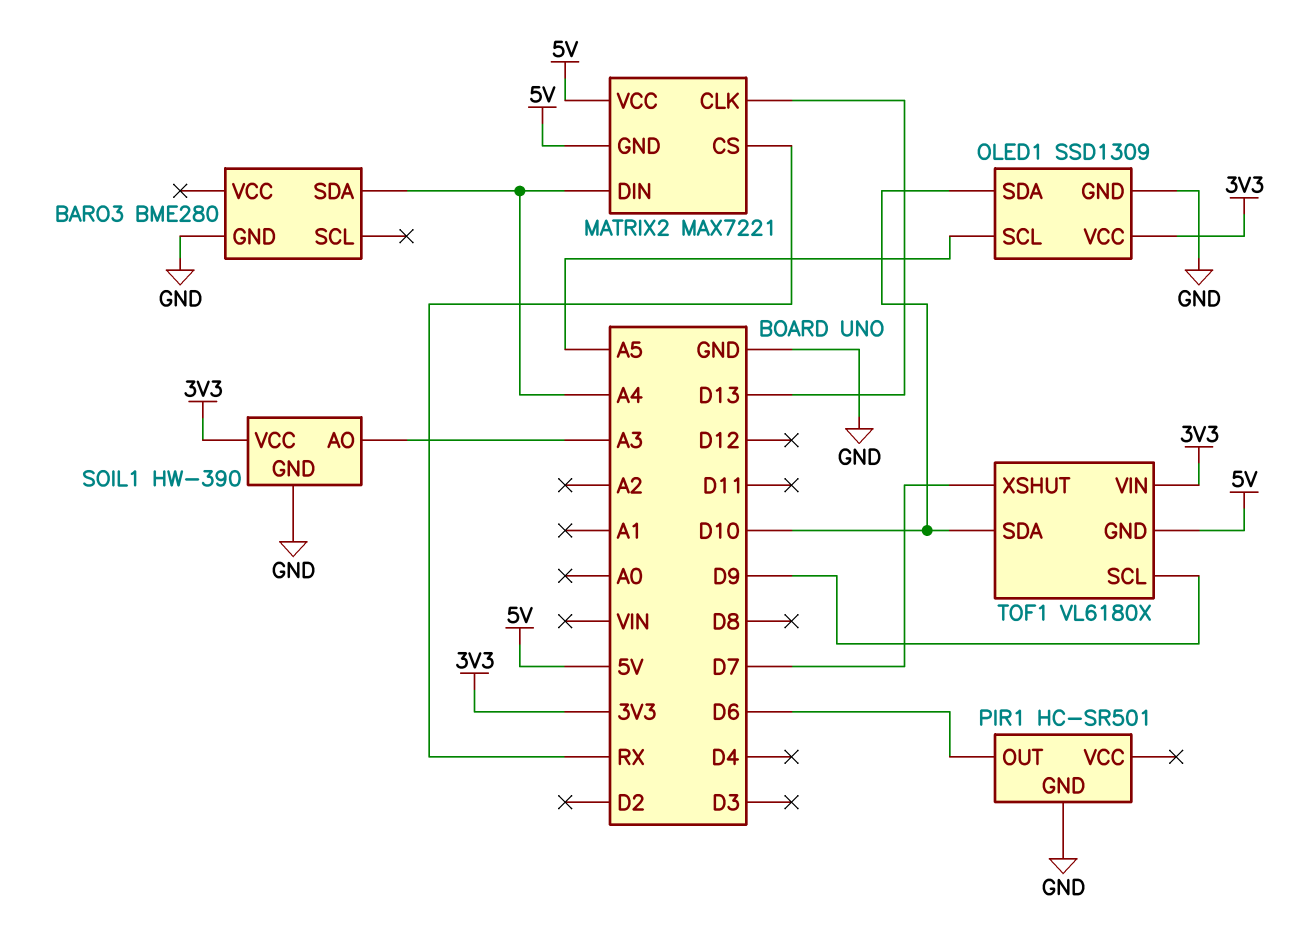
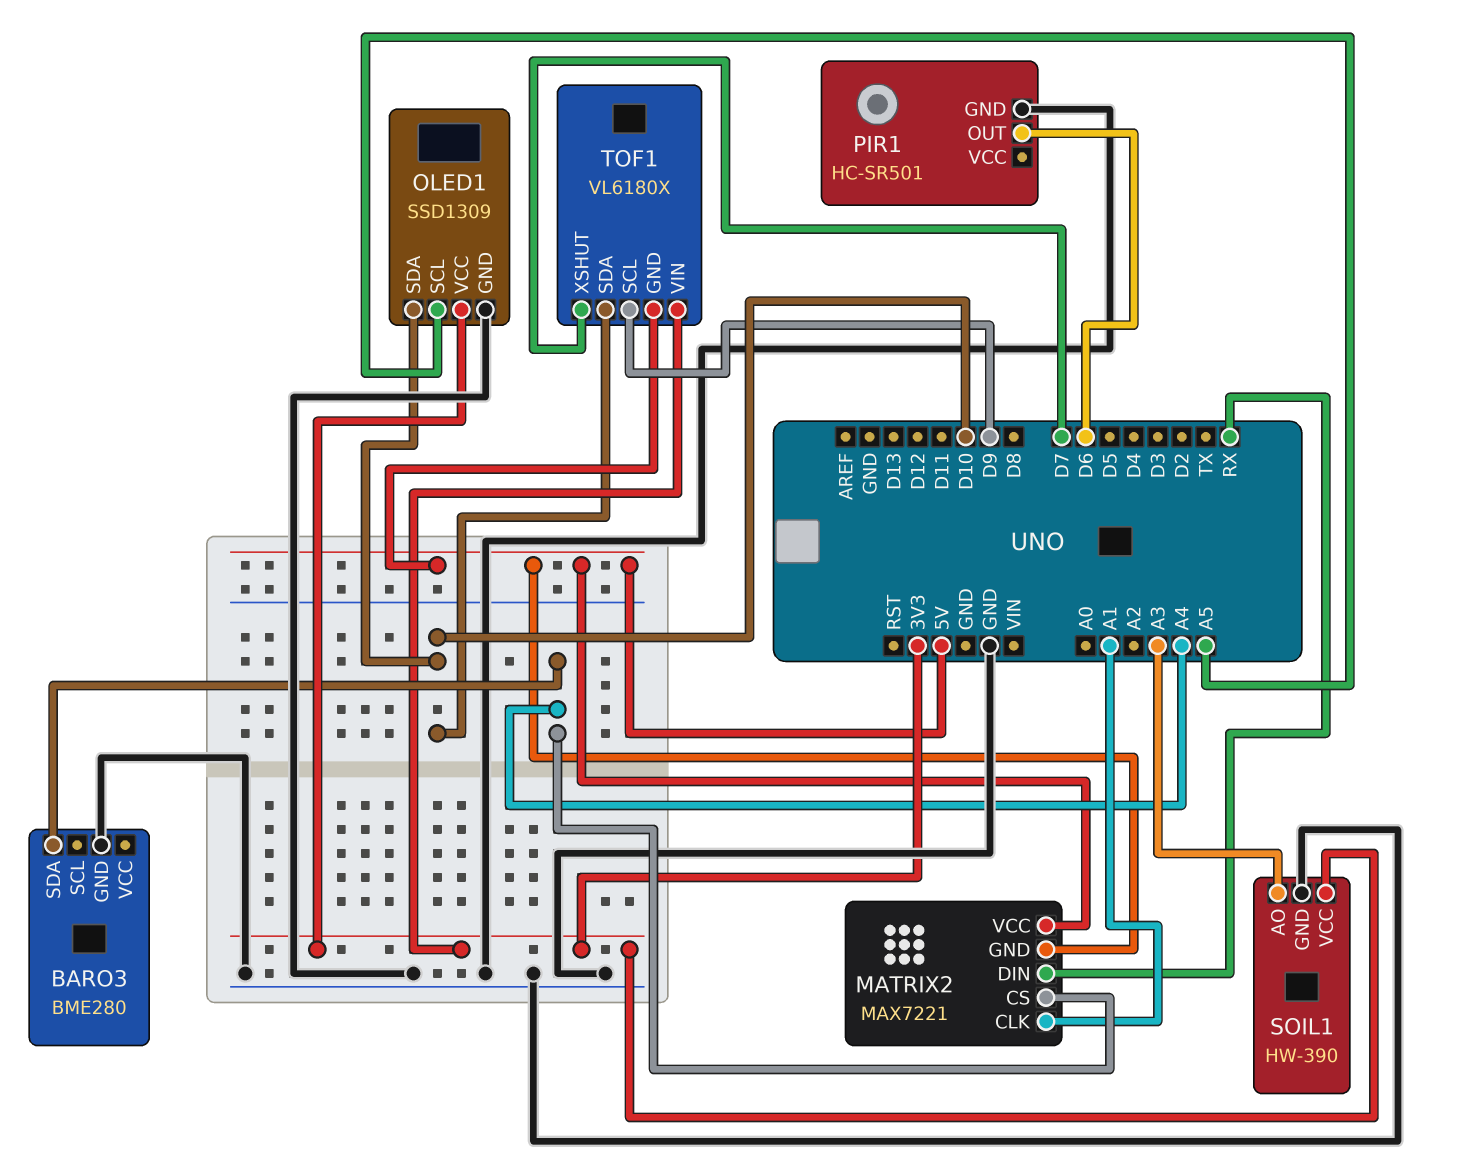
MATRIX2 pin CLK: D13 -> A1
MATRIX2 pin CS: RX -> A4
MATRIX2 pin DIN: A4 -> RX

